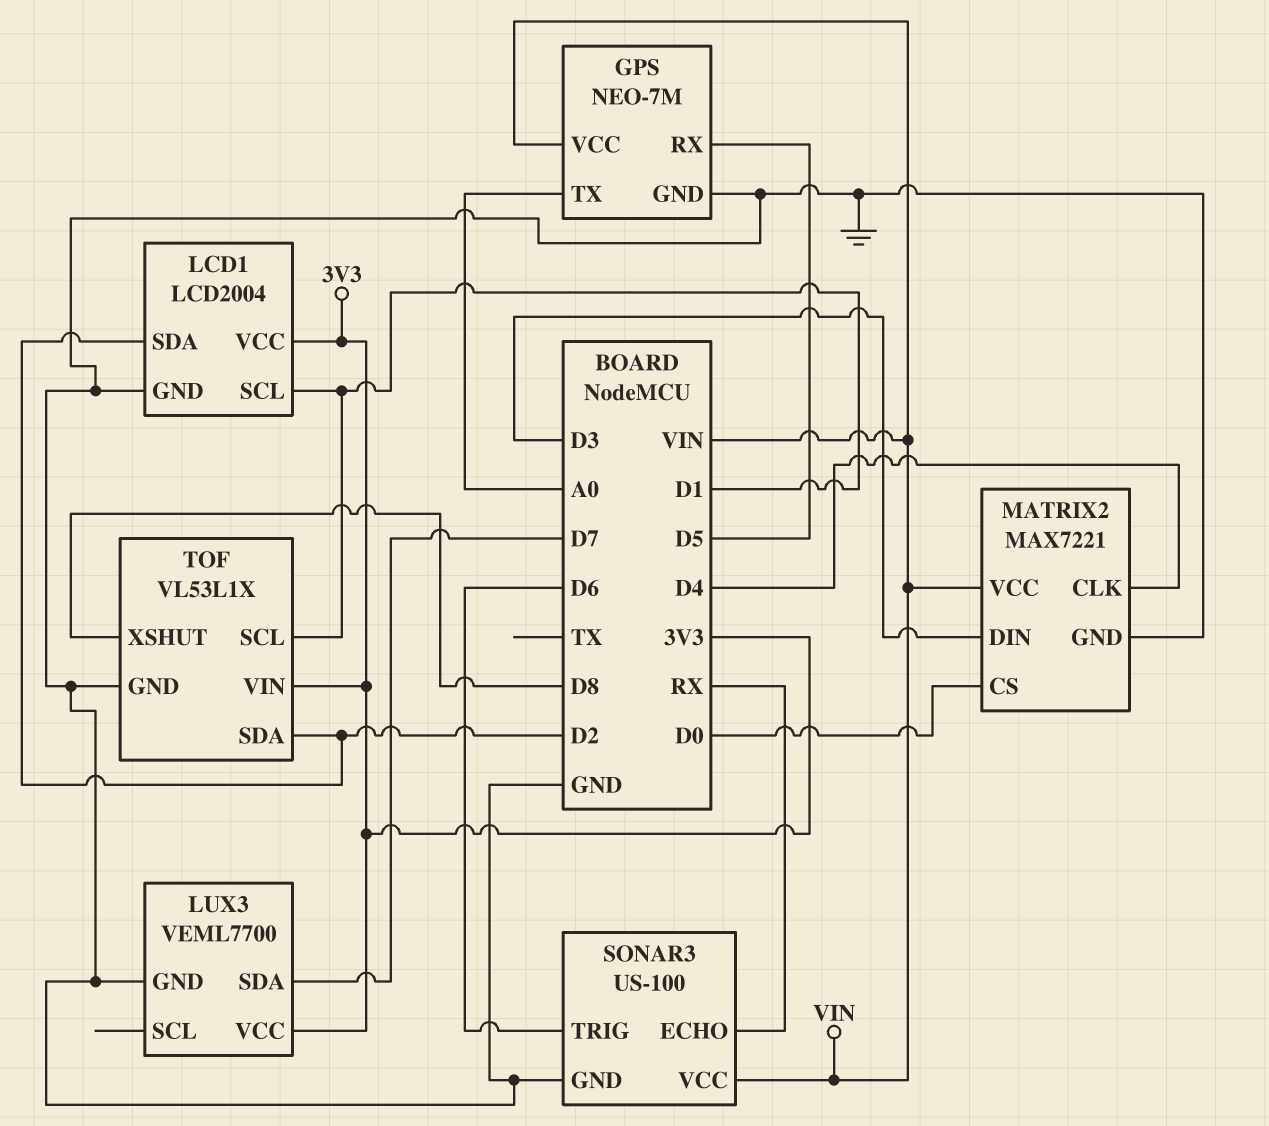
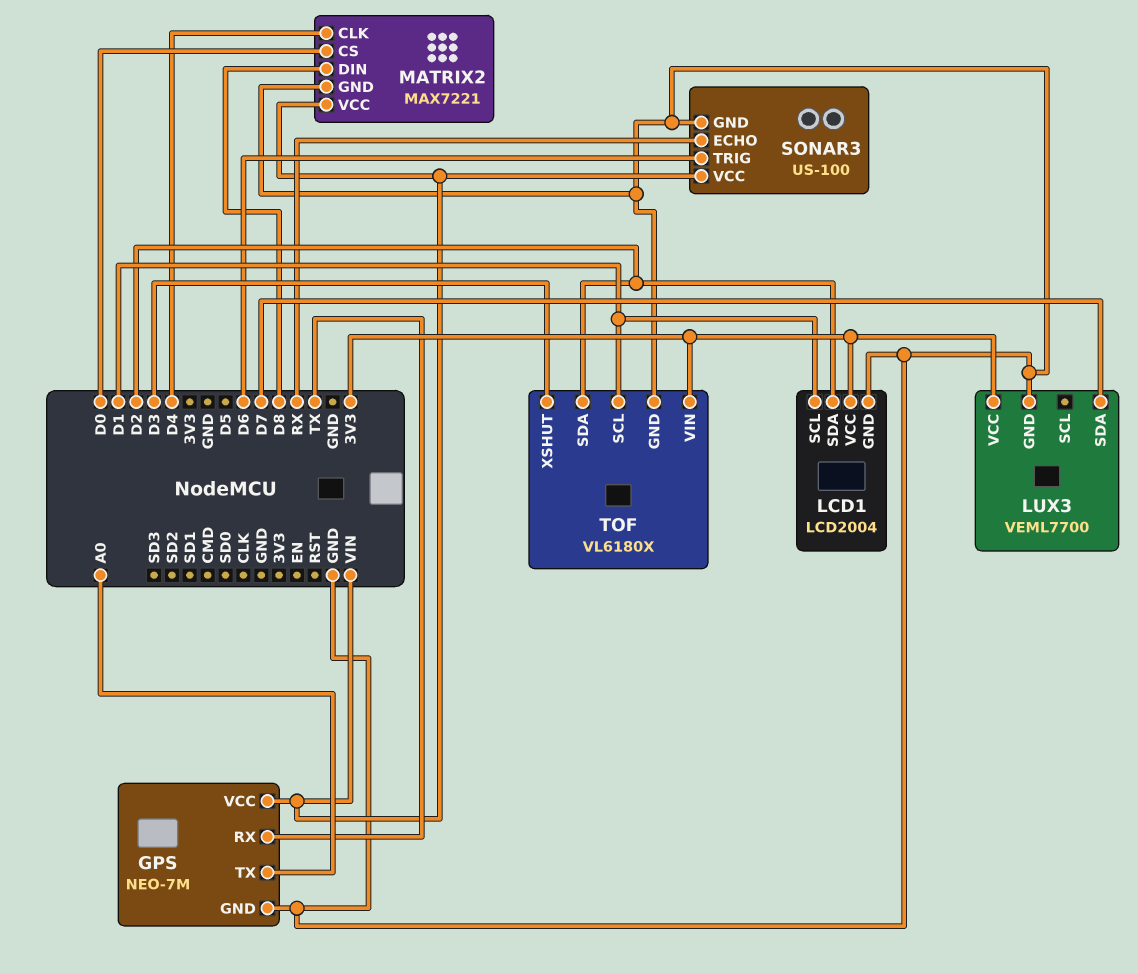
GPS pin RX: D5 -> TX
MATRIX2 pin DIN: D3 -> D8
TOF: VL53L1X -> VL6180X
TOF pin XSHUT: D8 -> D3

